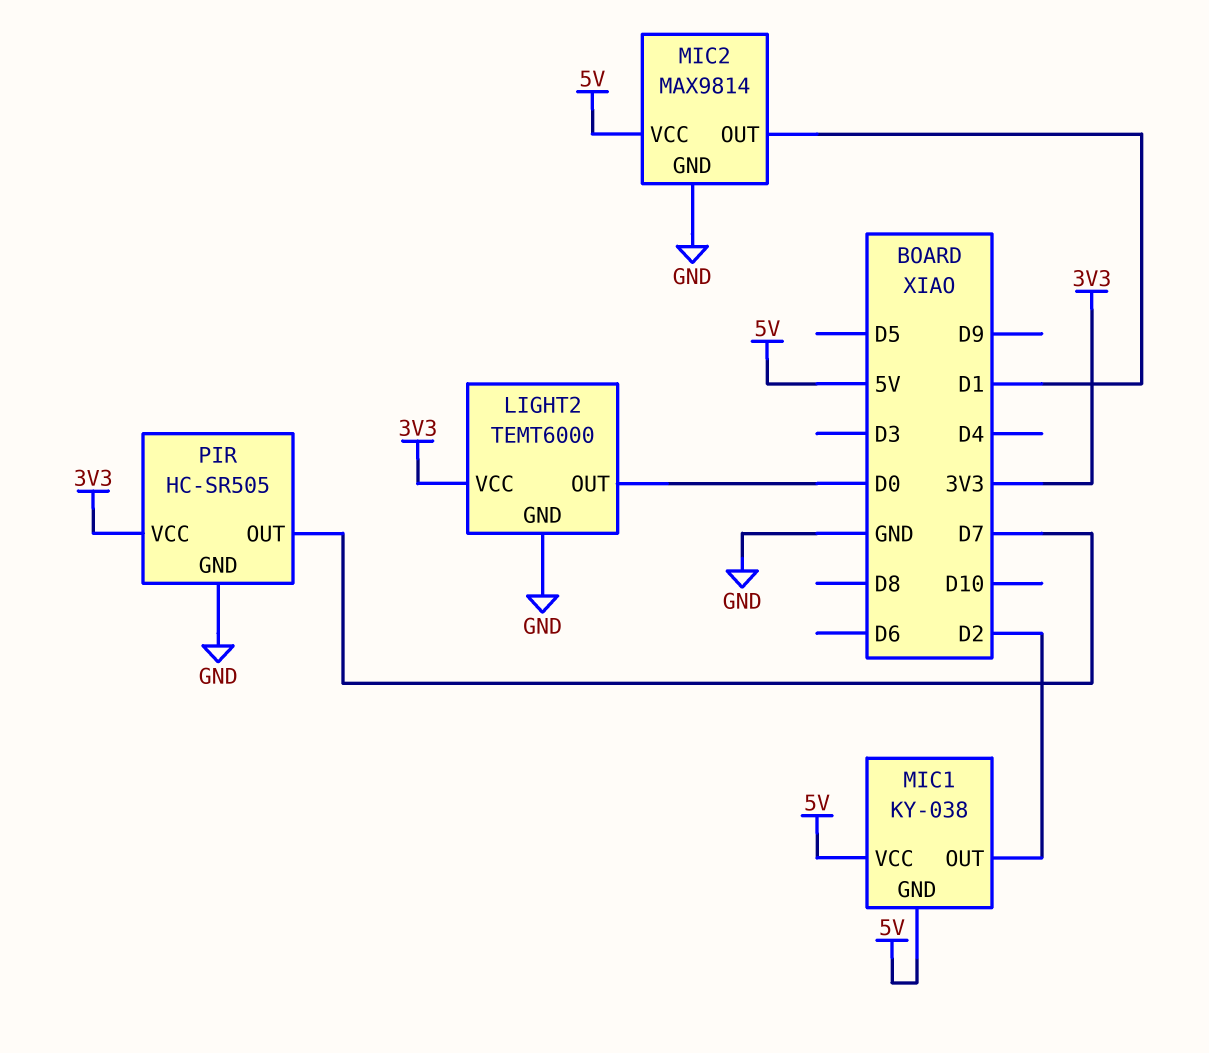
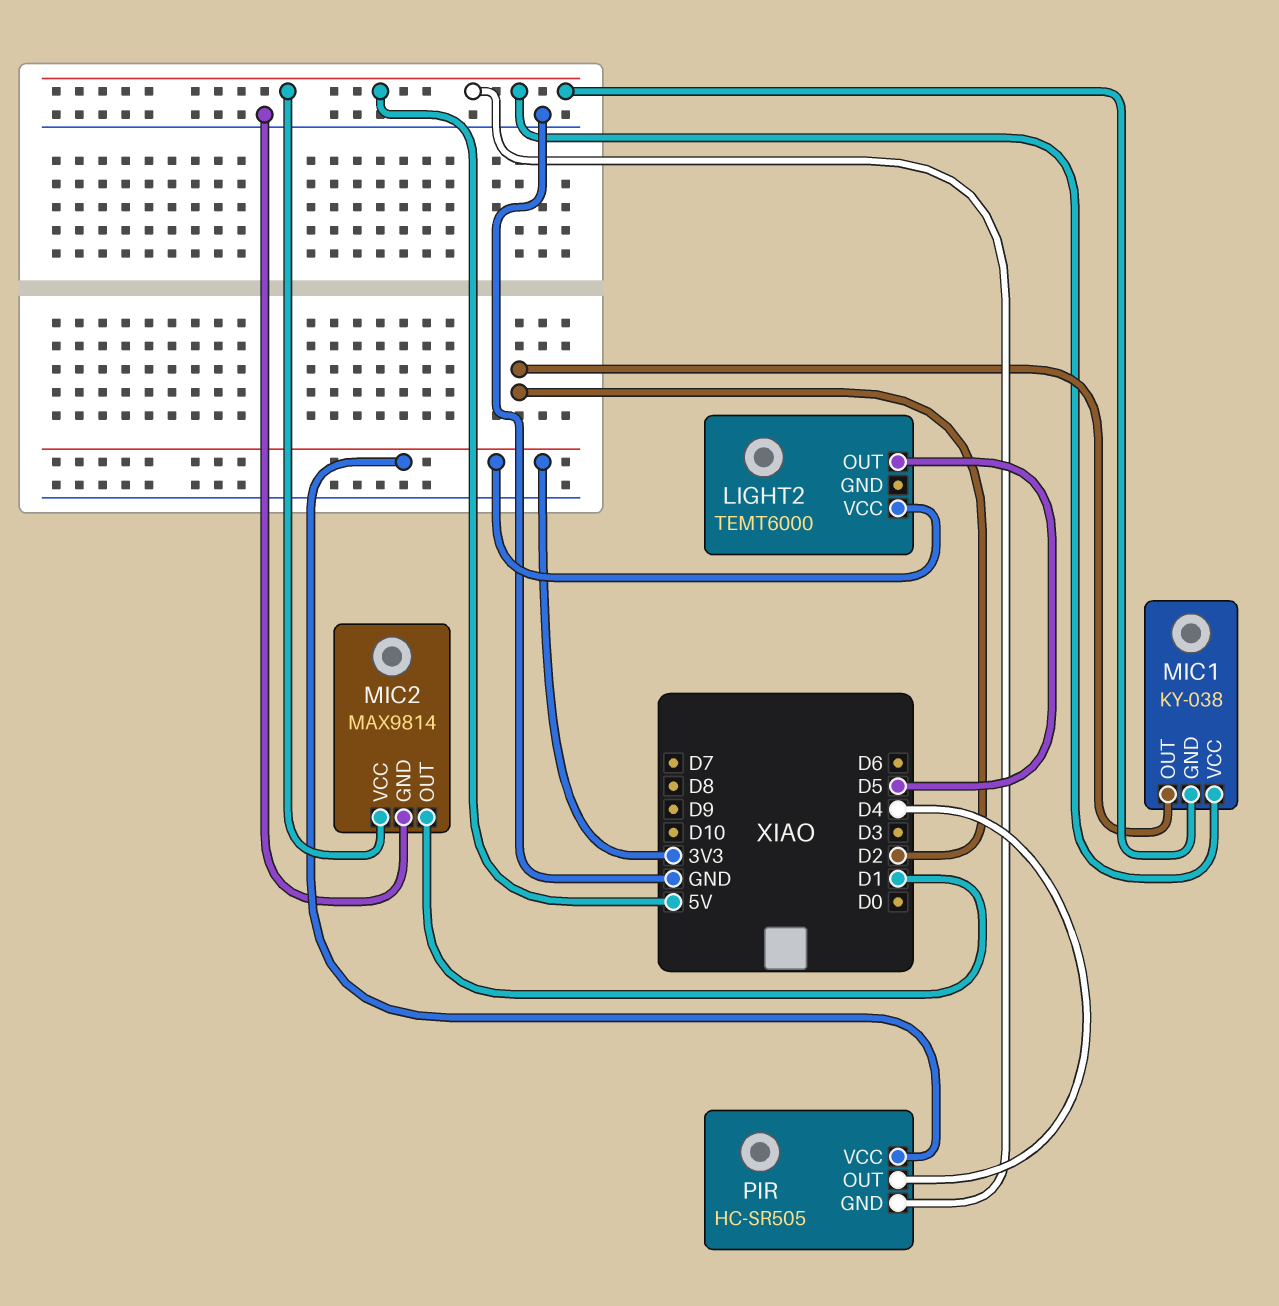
LIGHT2 pin GND: GND -> none
LIGHT2 pin OUT: D0 -> D5
PIR pin GND: GND -> 5V
PIR pin OUT: D7 -> D4

